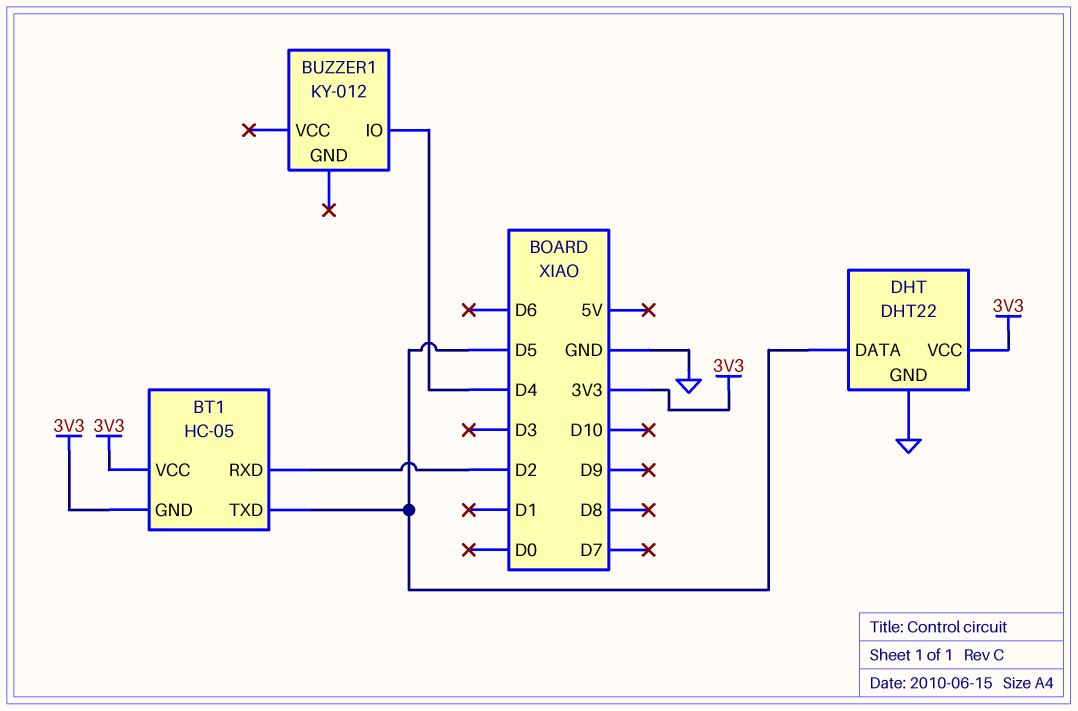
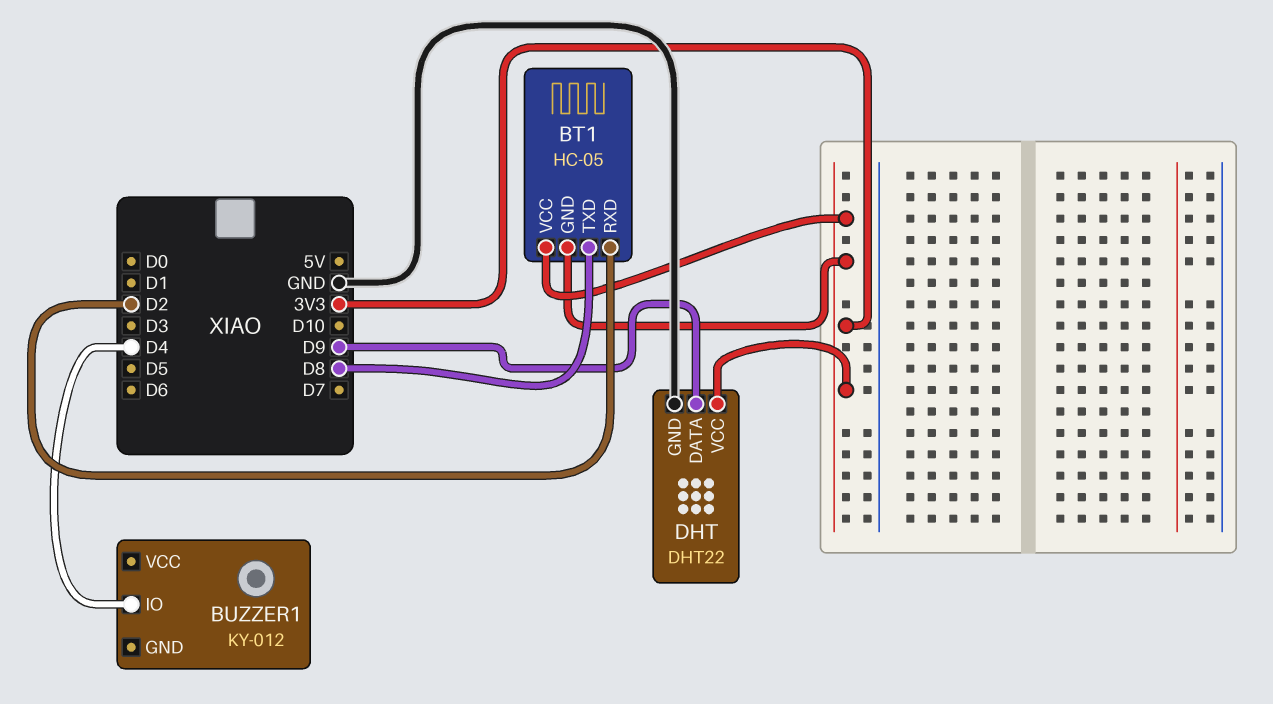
BT1 pin TXD: D5 -> D8
DHT pin DATA: D5 -> D9

